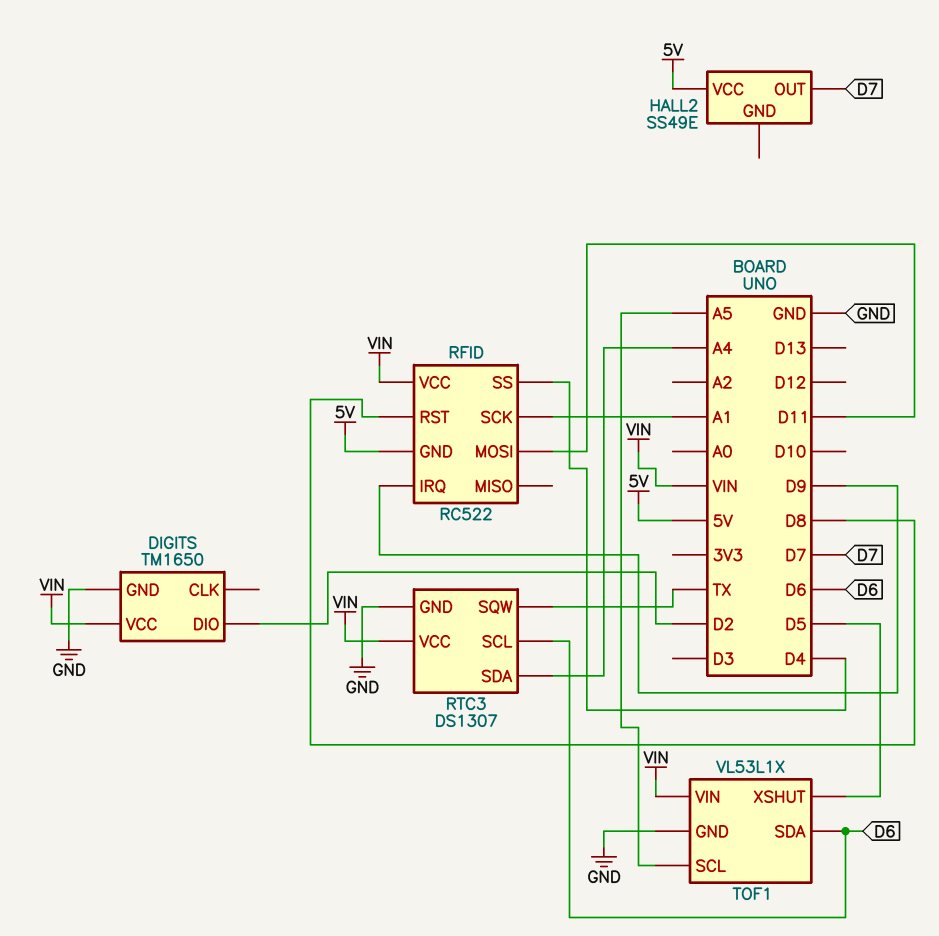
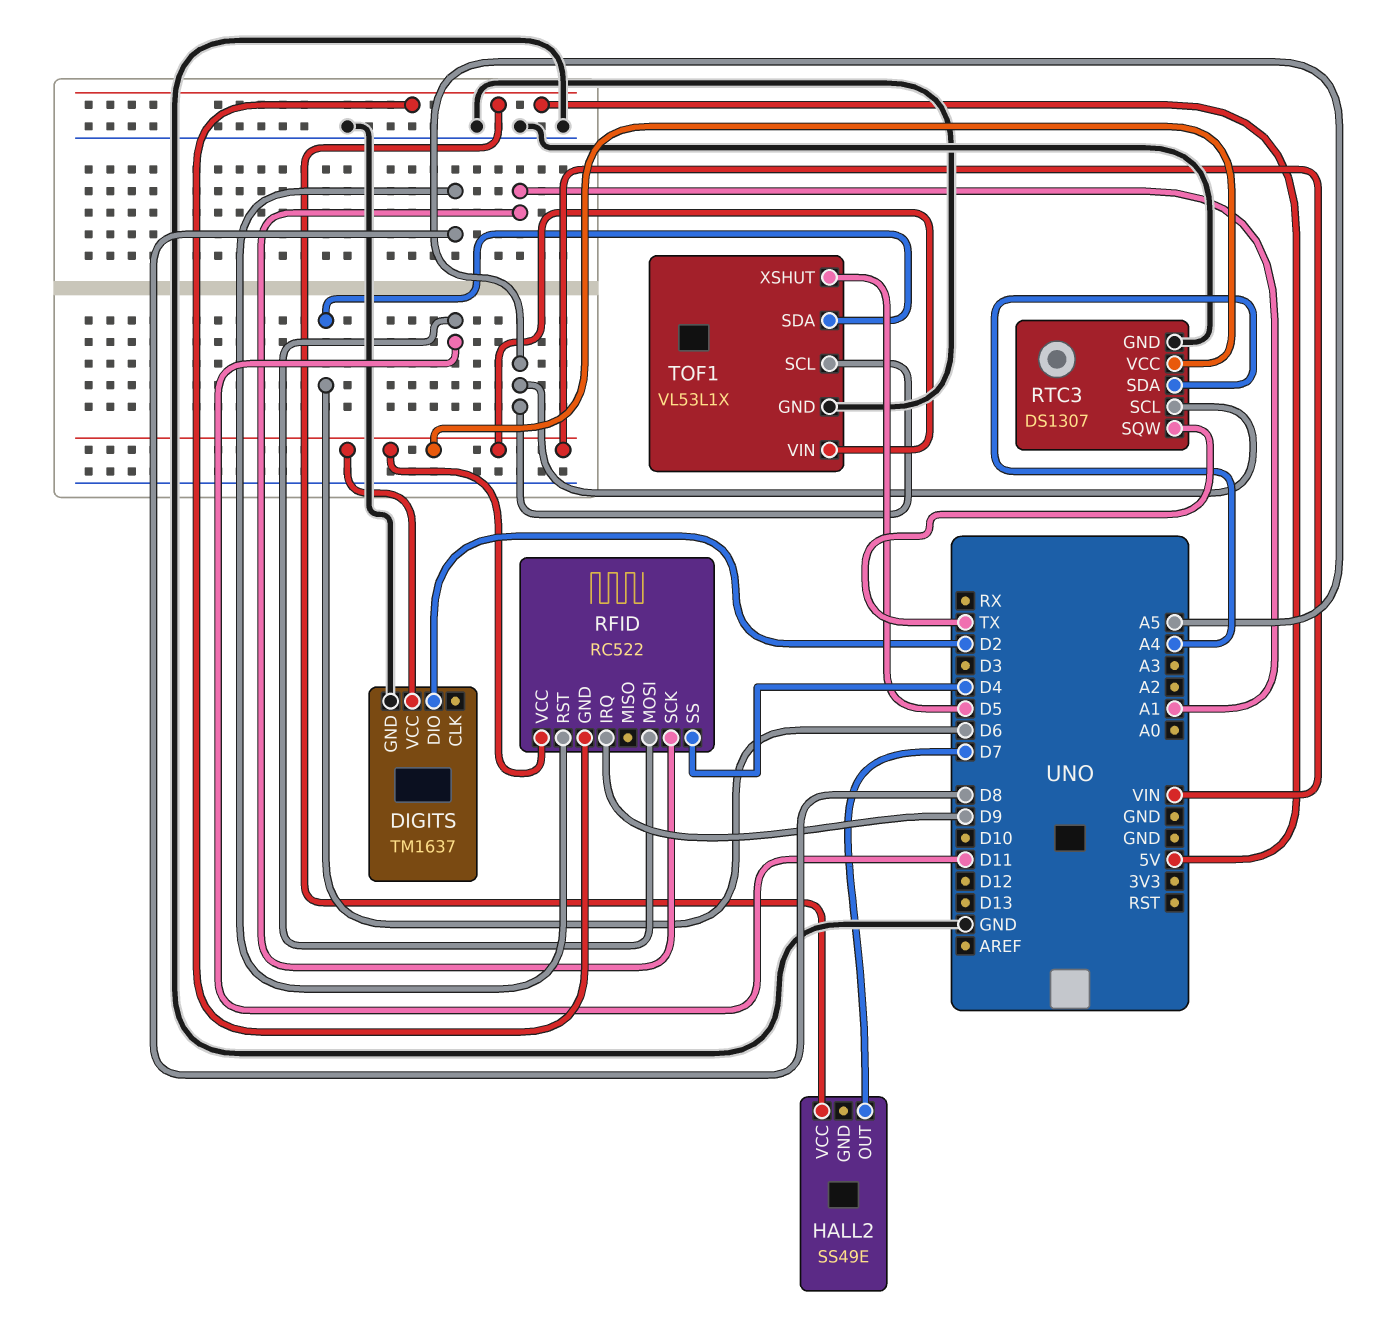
DIGITS: TM1650 -> TM1637
RTC3 pin SCL: D6 -> A5

